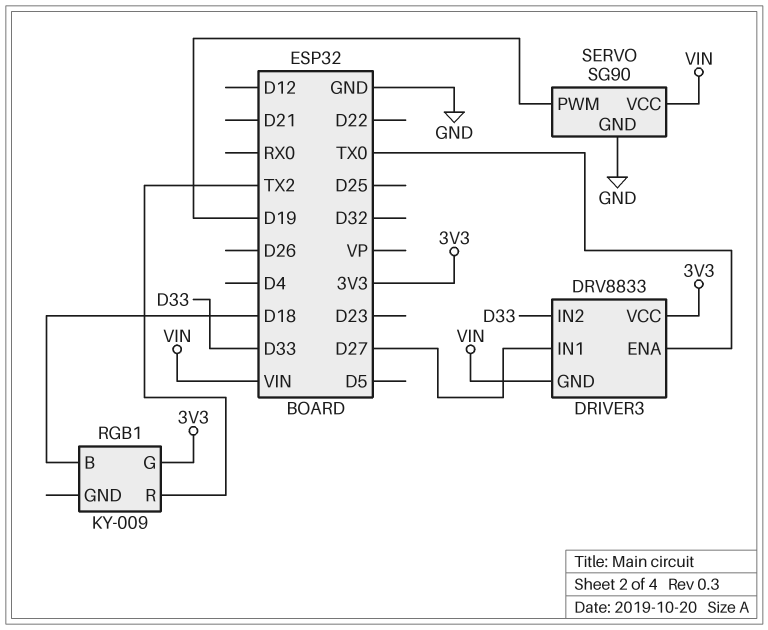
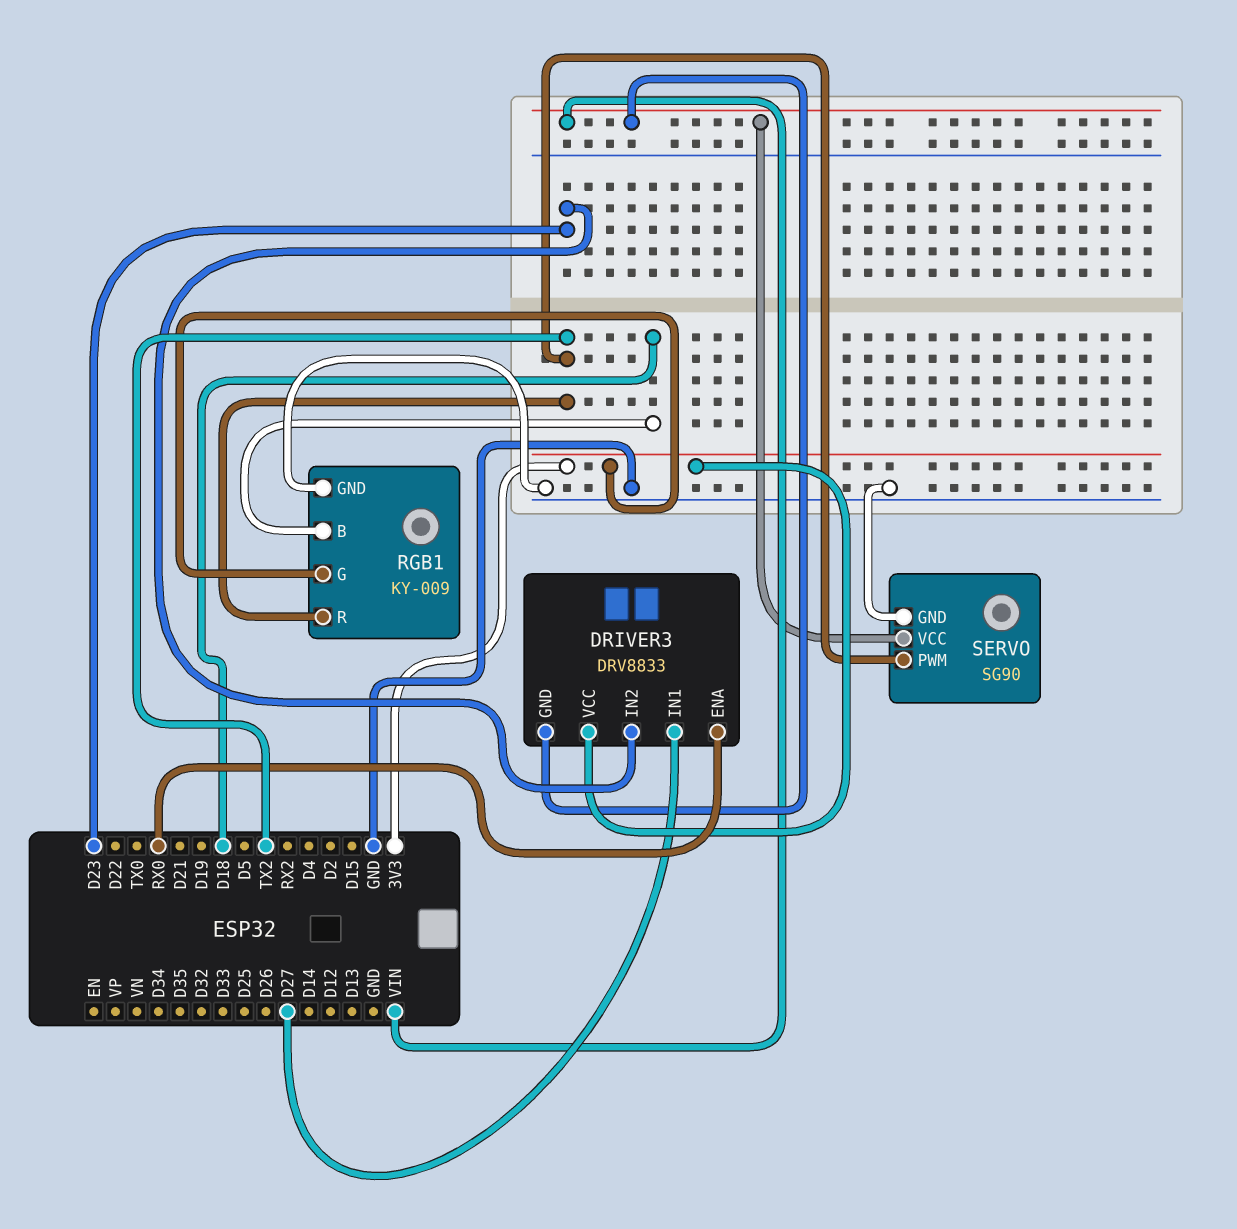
DRIVER3 pin ENA: TX0 -> RX0
DRIVER3 pin IN2: D33 -> D23
RGB1 pin GND: none -> GND
SERVO pin PWM: D19 -> TX2

